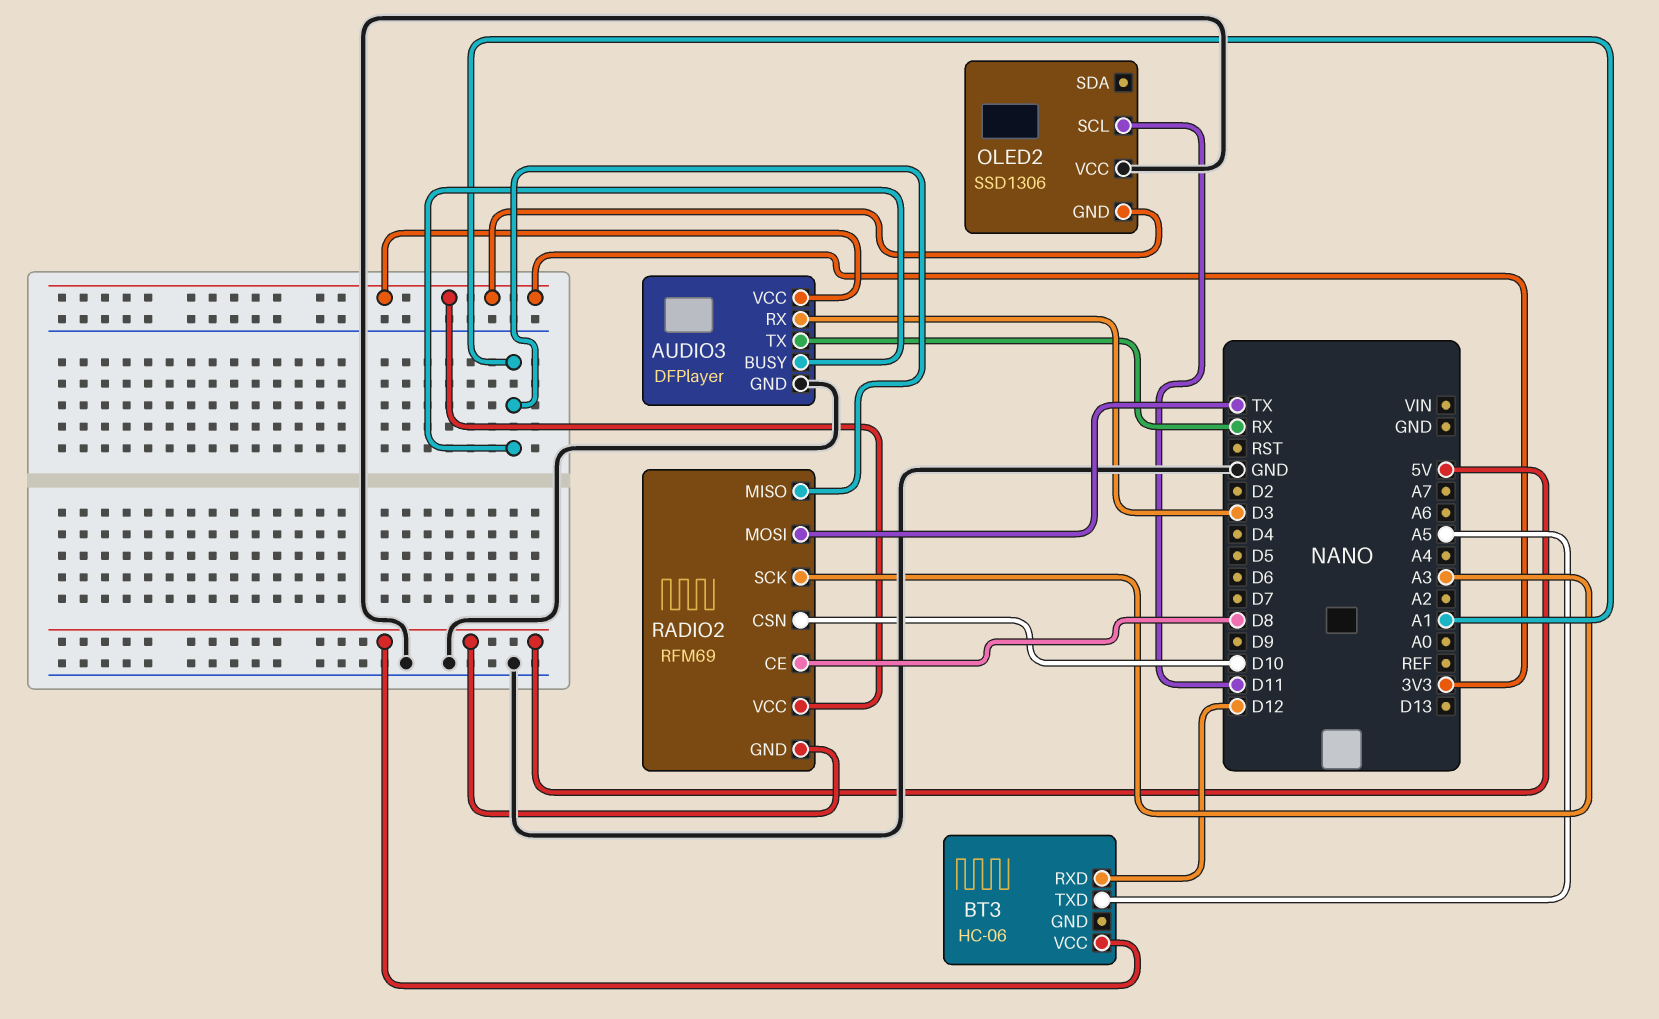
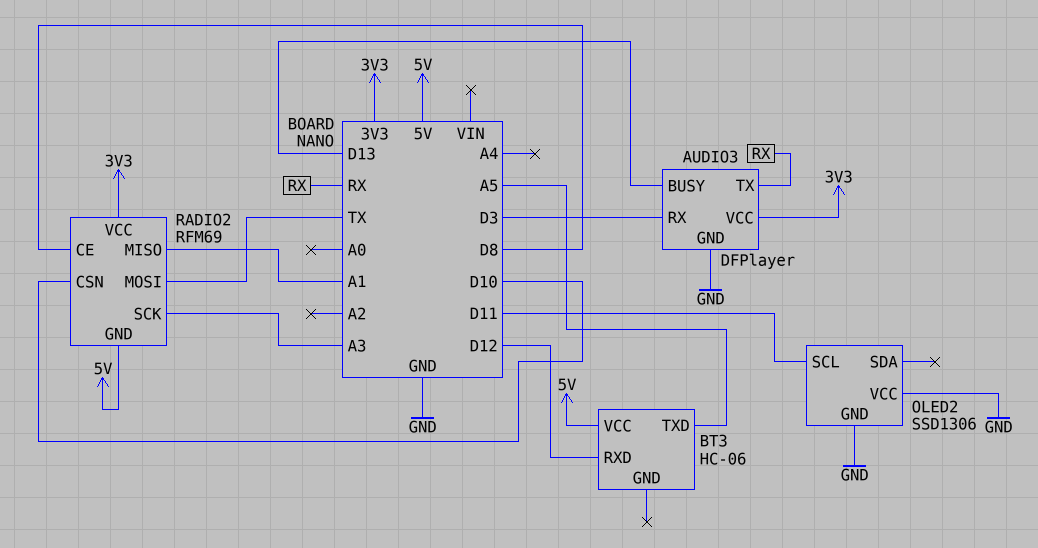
AUDIO3 pin BUSY: A1 -> D13
OLED2 pin GND: 3V3 -> GND

